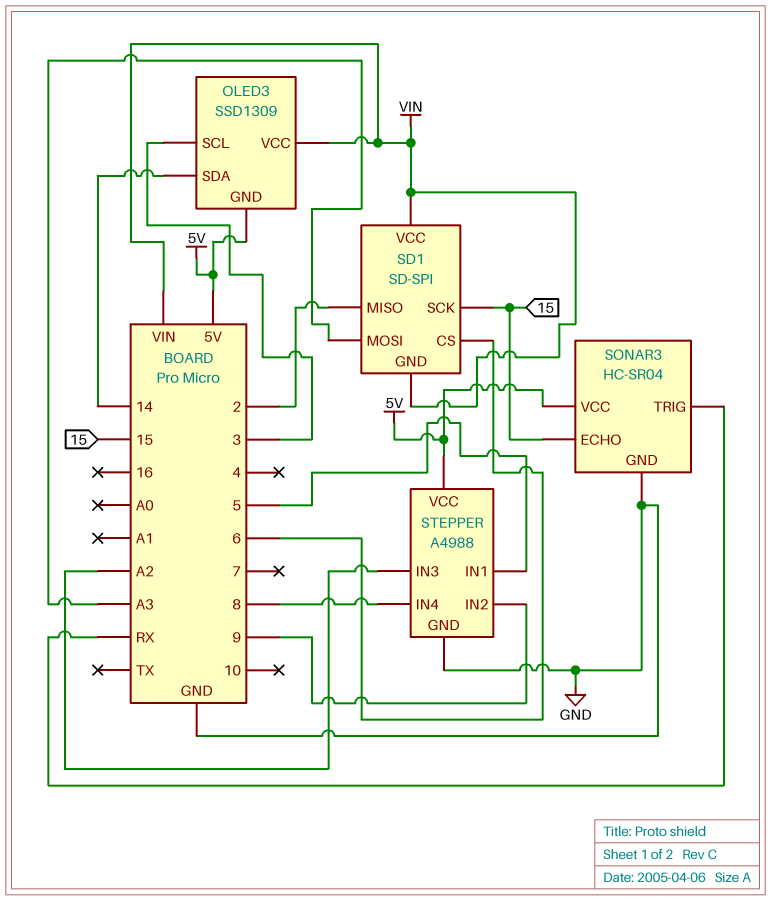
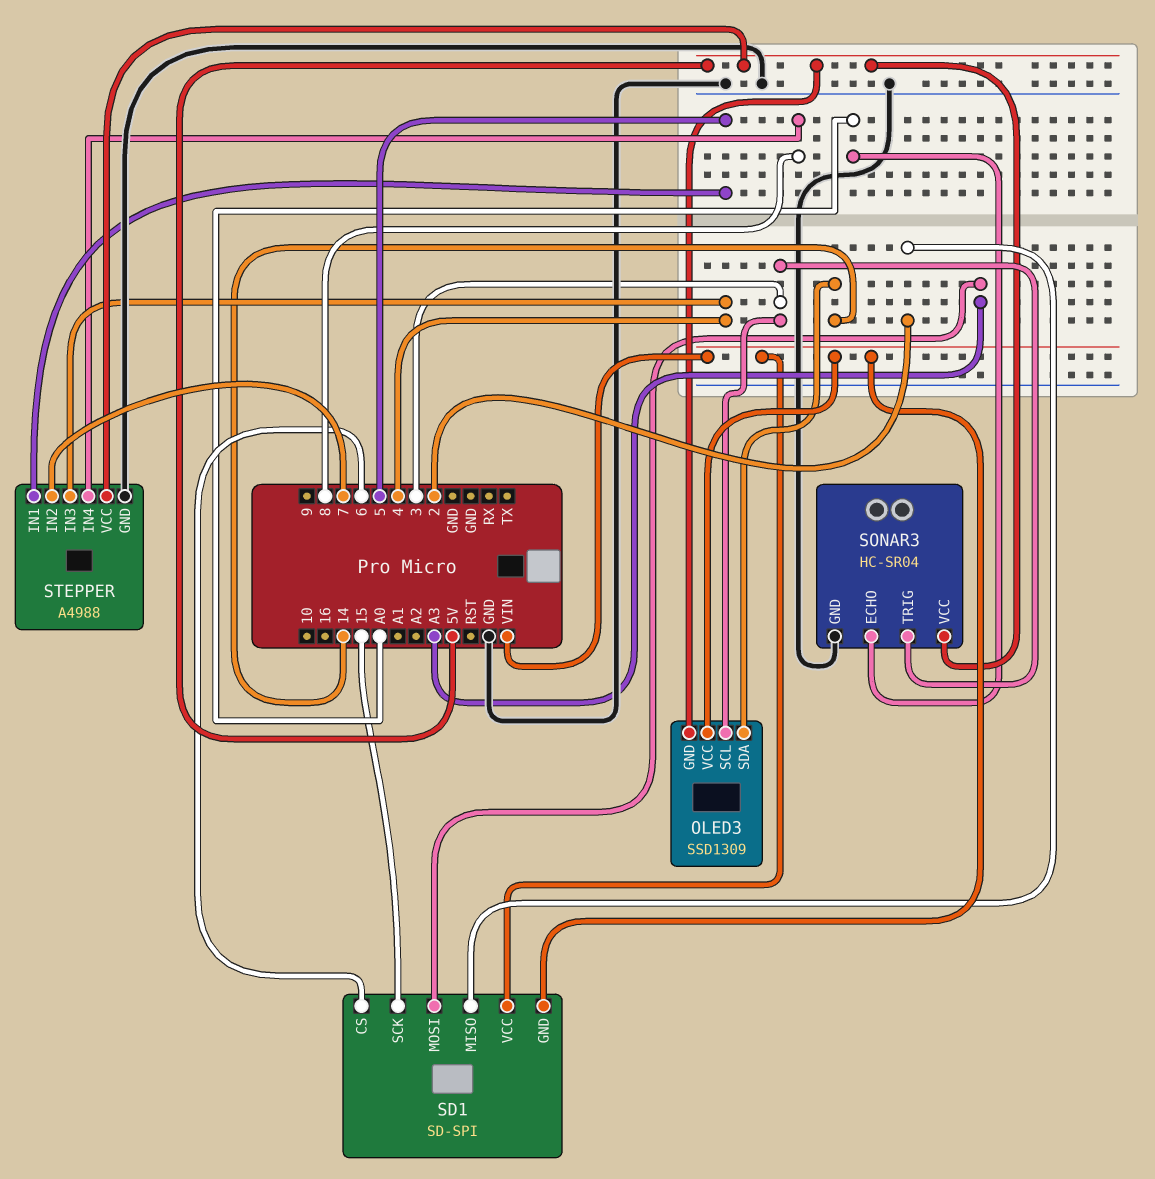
SONAR3 pin ECHO: 15 -> A0
SONAR3 pin TRIG: RX -> 3
STEPPER pin IN2: 9 -> 7
STEPPER pin IN3: A2 -> 4

